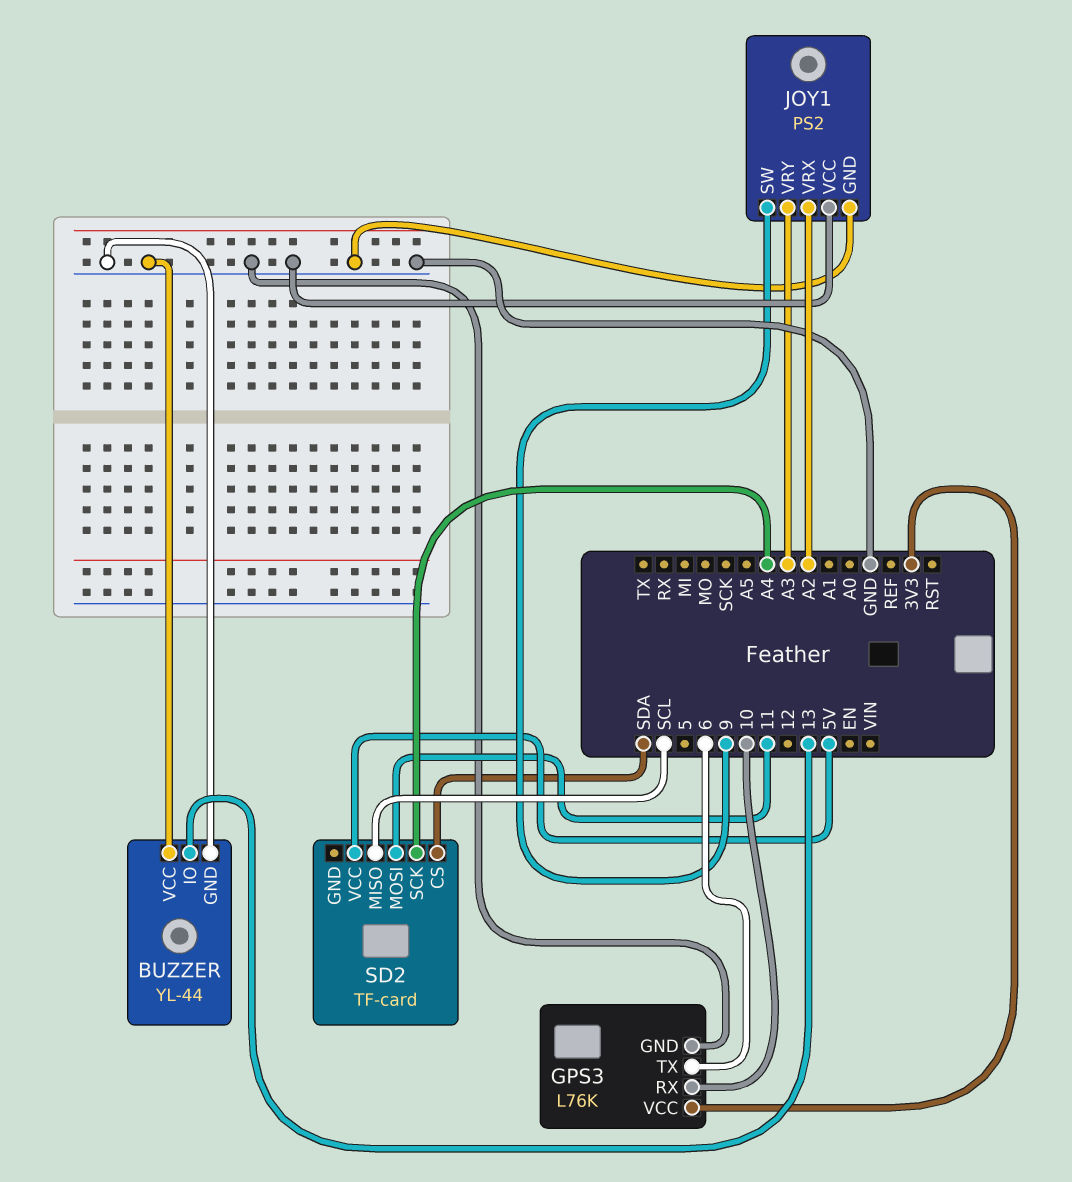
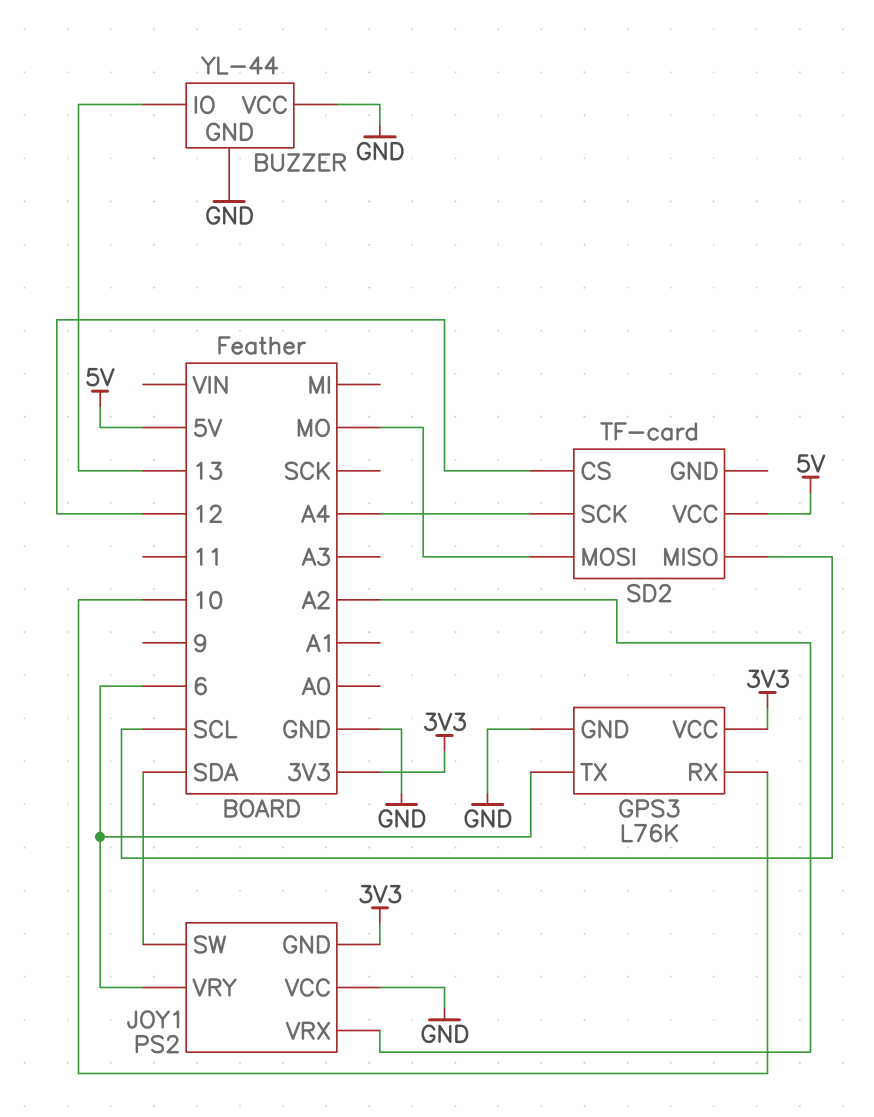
JOY1 pin GND: GND -> 3V3
JOY1 pin SW: 9 -> SDA
JOY1 pin VRY: A3 -> 6
SD2 pin CS: SDA -> 12
SD2 pin MOSI: 11 -> MO

